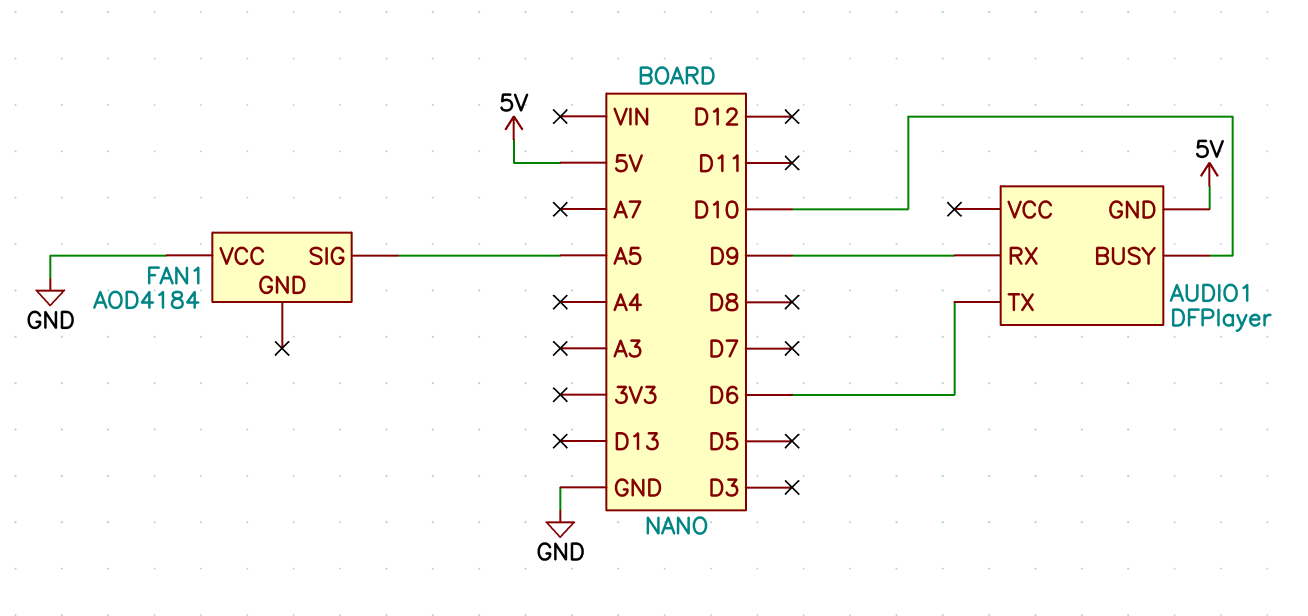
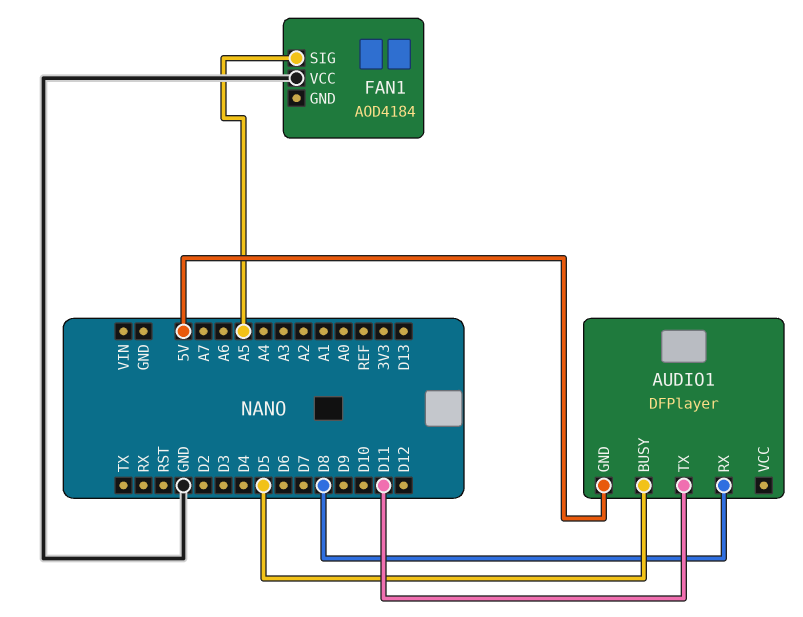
AUDIO1 pin BUSY: D10 -> D5
AUDIO1 pin RX: D9 -> D8
AUDIO1 pin TX: D6 -> D11

